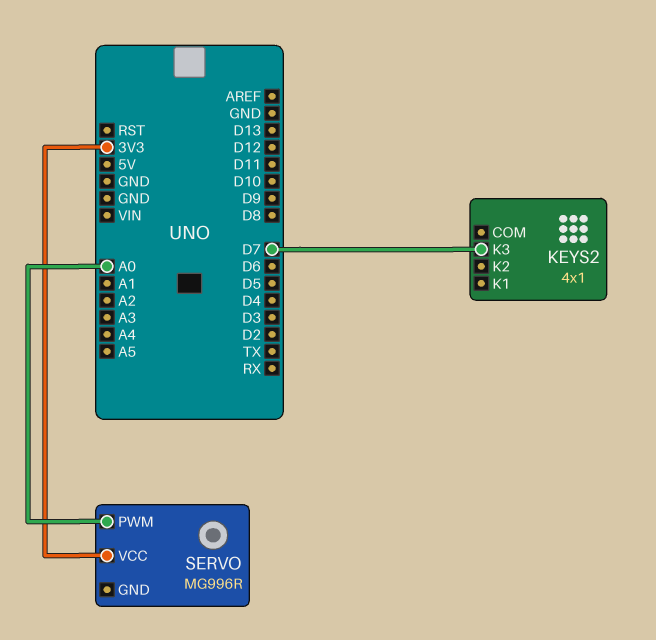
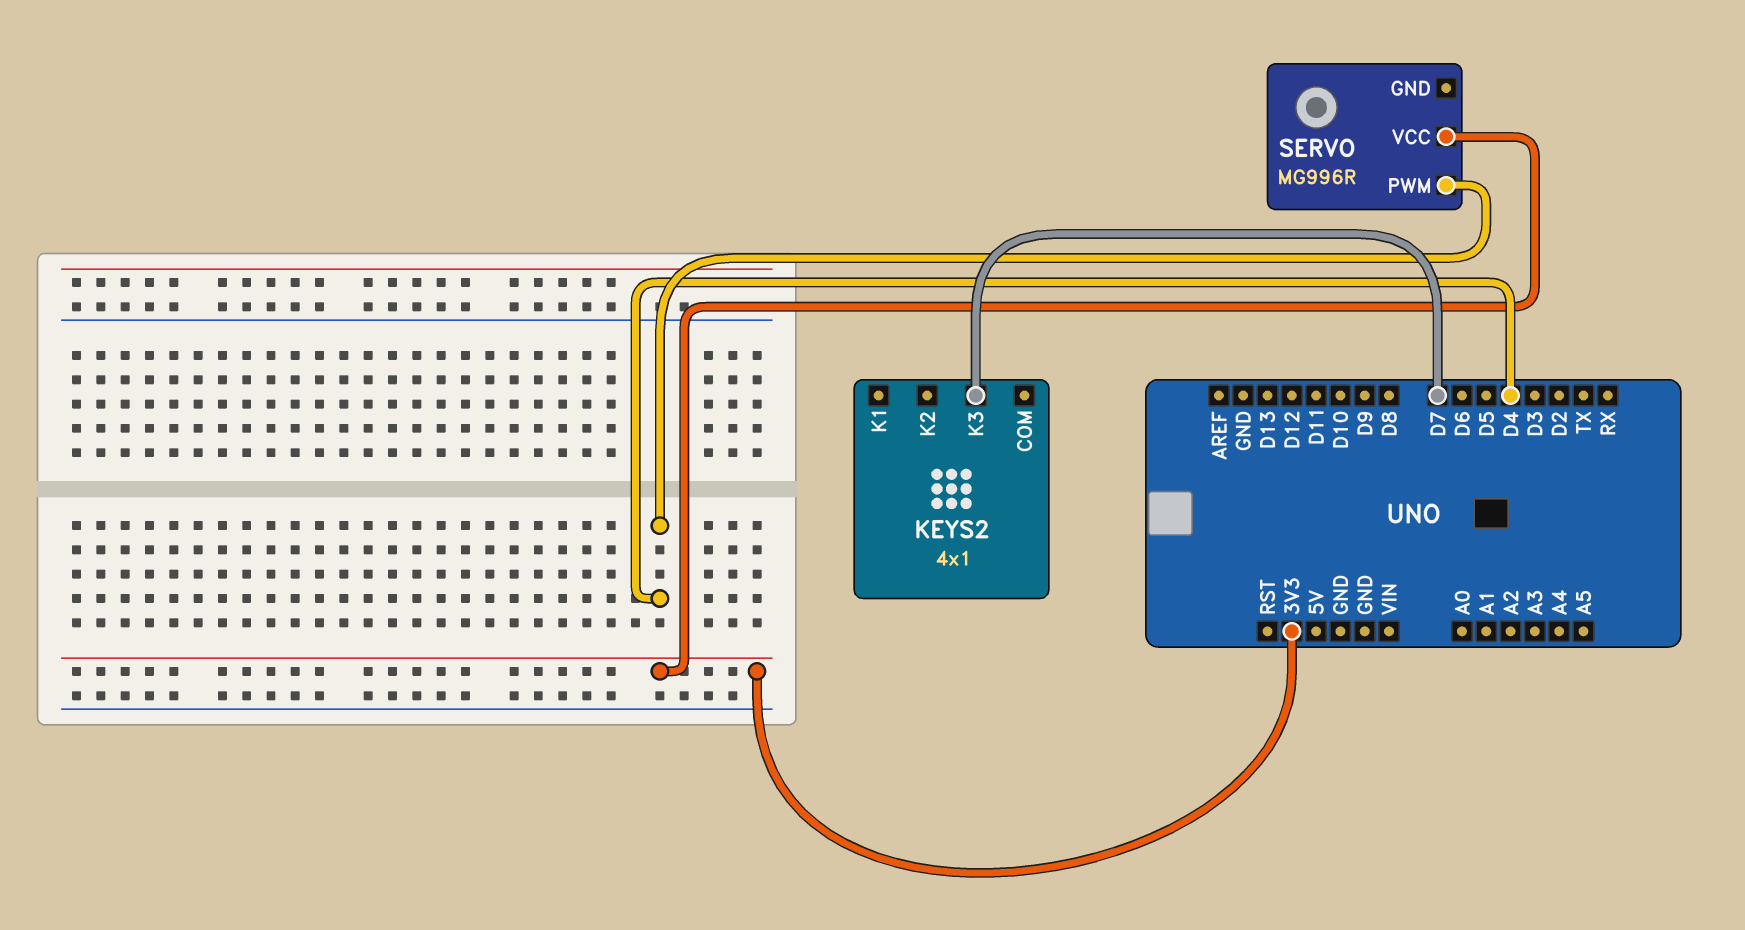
SERVO pin PWM: A0 -> D4

